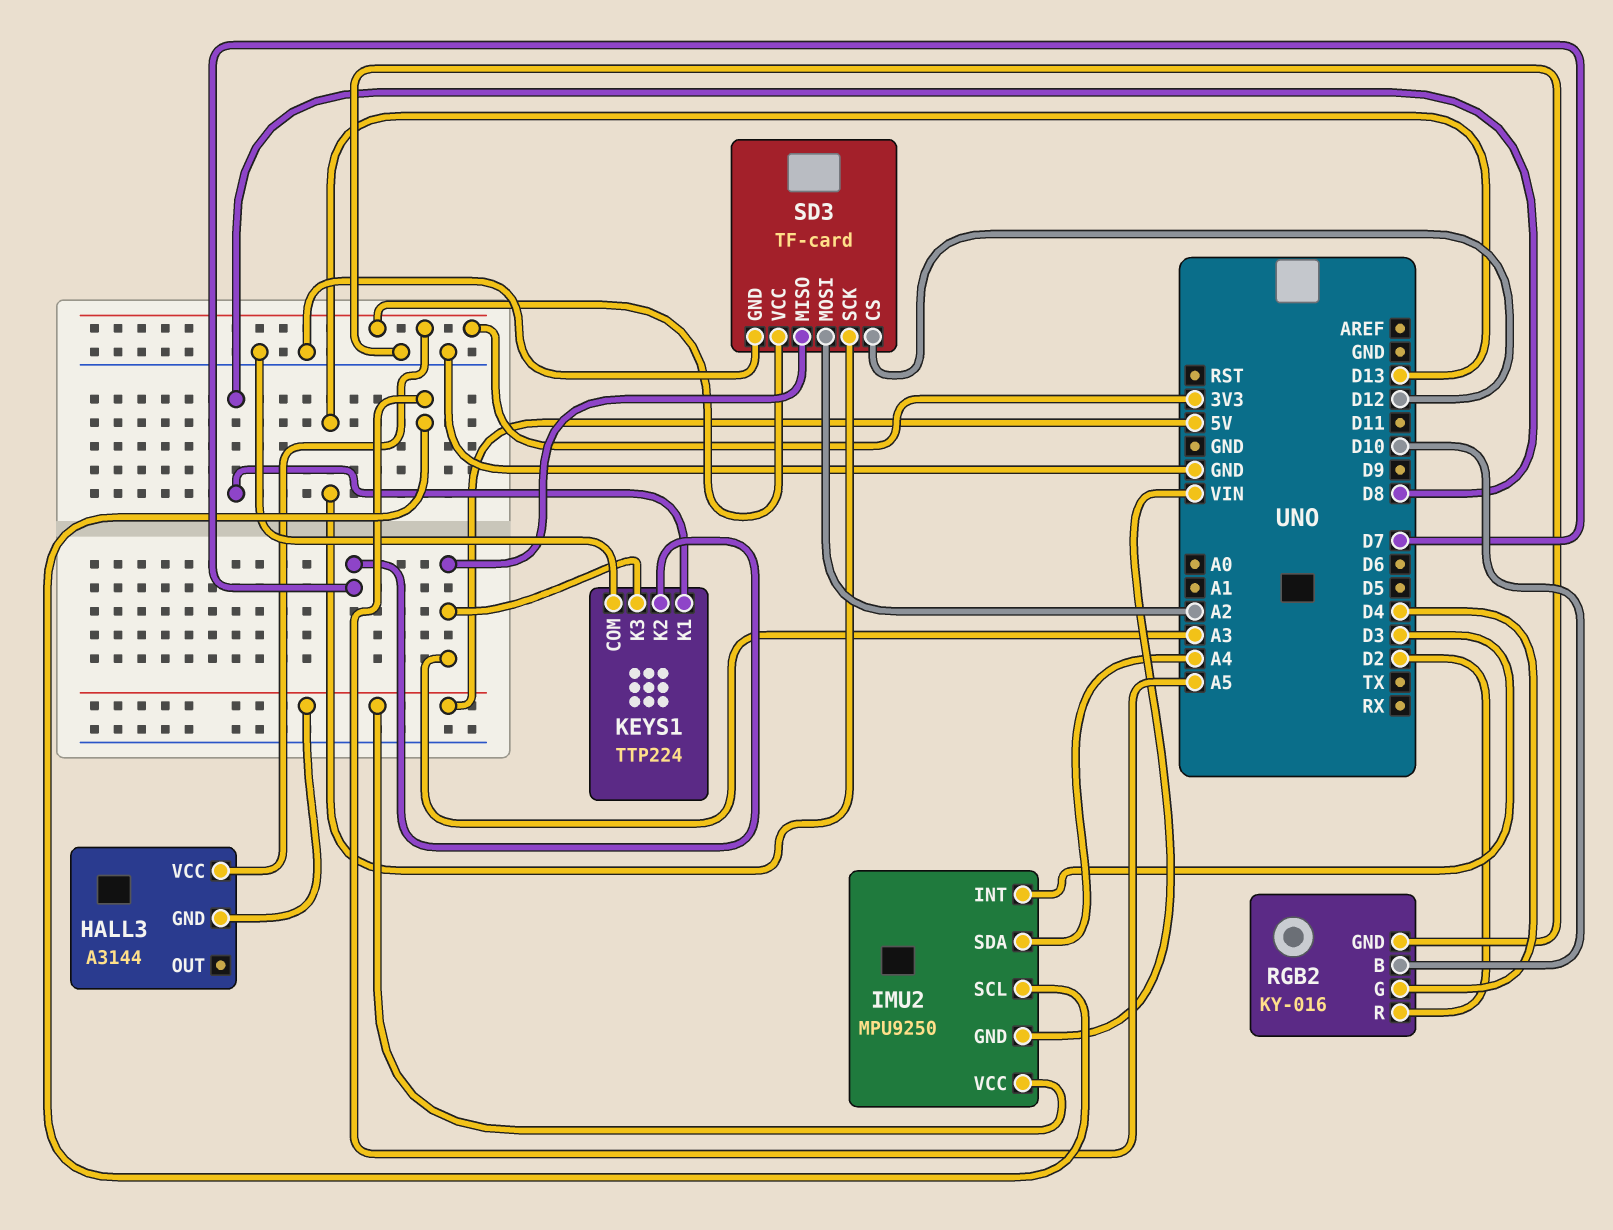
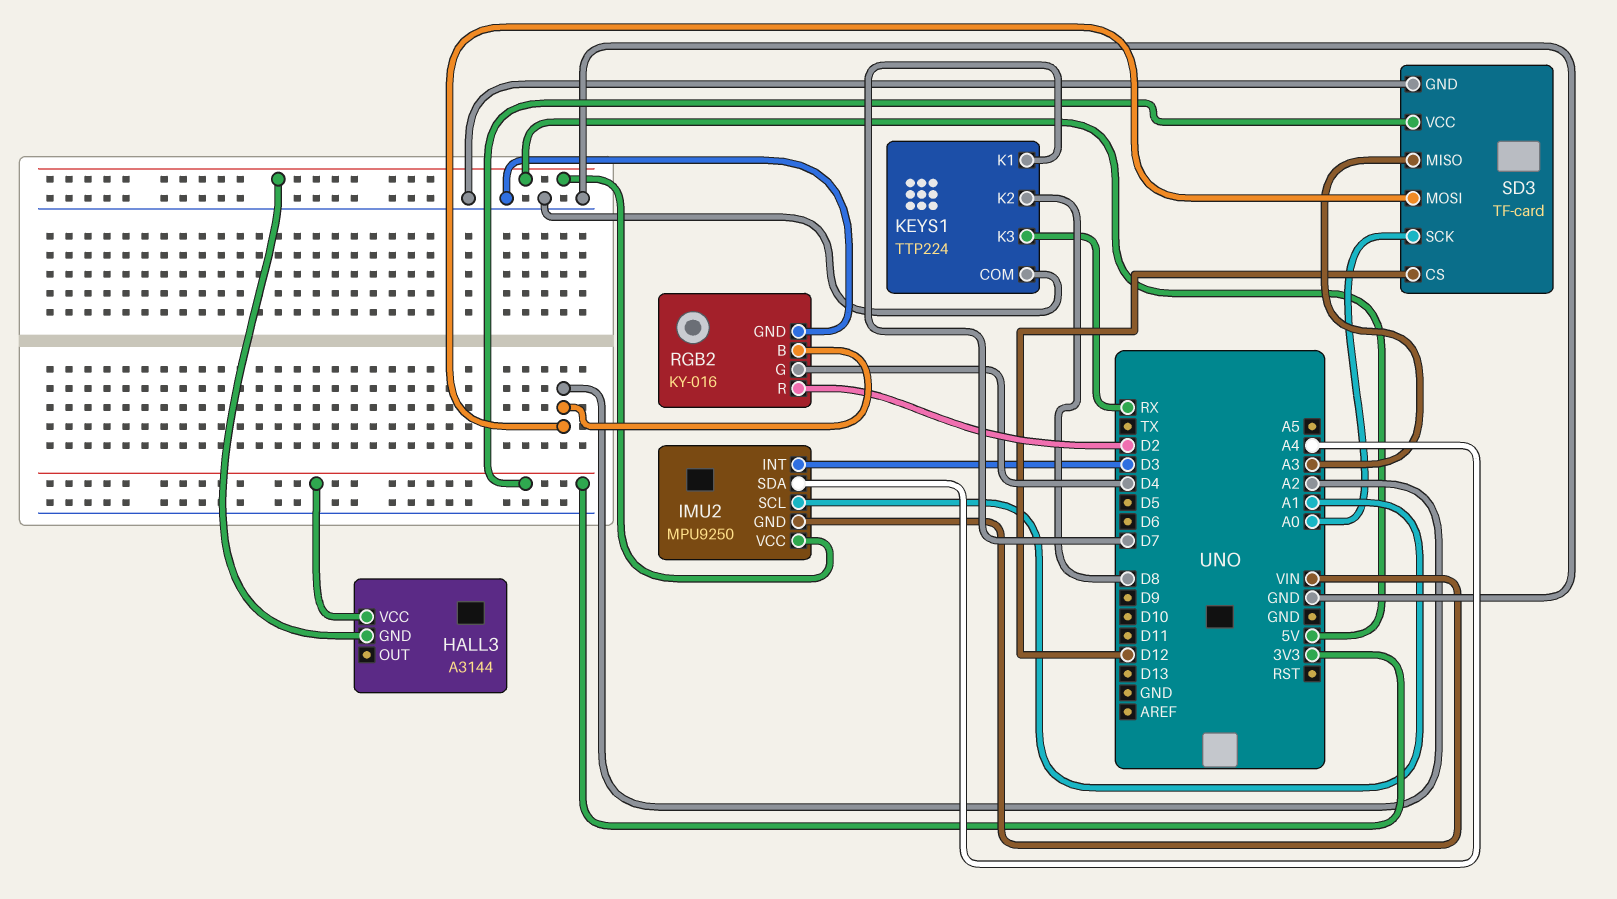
IMU2 pin SCL: A5 -> A1
KEYS1 pin K1: D8 -> D7
KEYS1 pin K2: D7 -> D8
KEYS1 pin K3: A3 -> RX
RGB2 pin B: D10 -> A2
SD3 pin SCK: D13 -> A0

